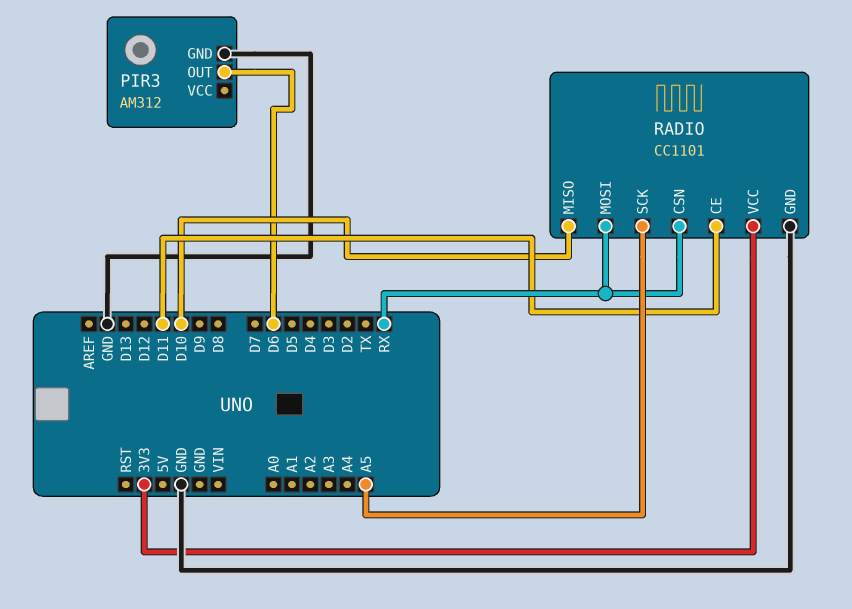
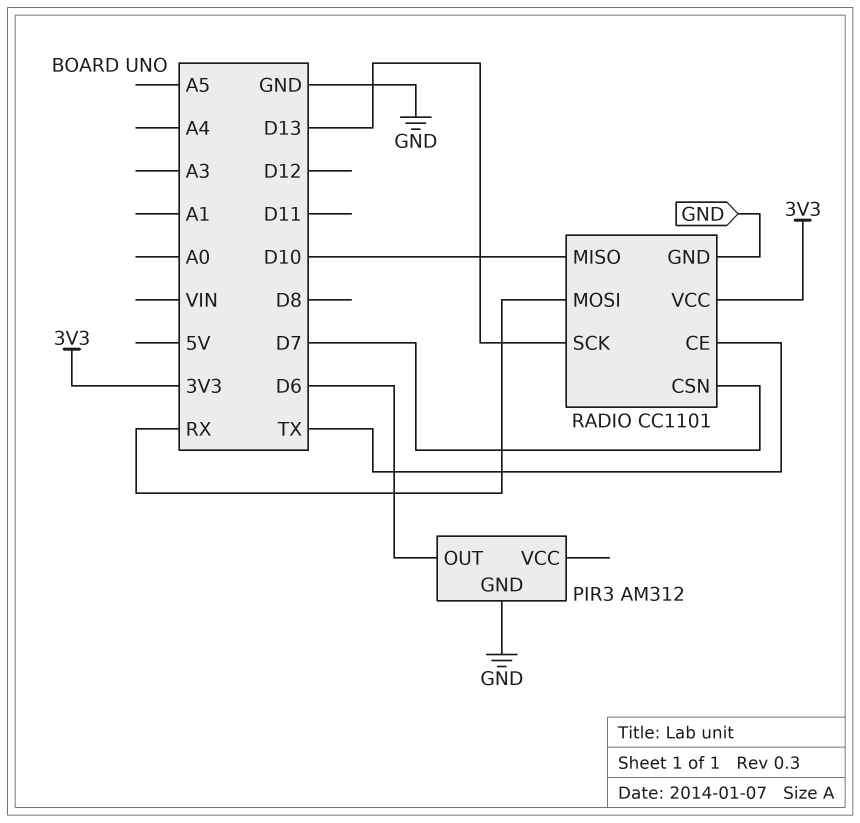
RADIO pin CE: D11 -> TX
RADIO pin CSN: RX -> D7
RADIO pin SCK: A5 -> D13

